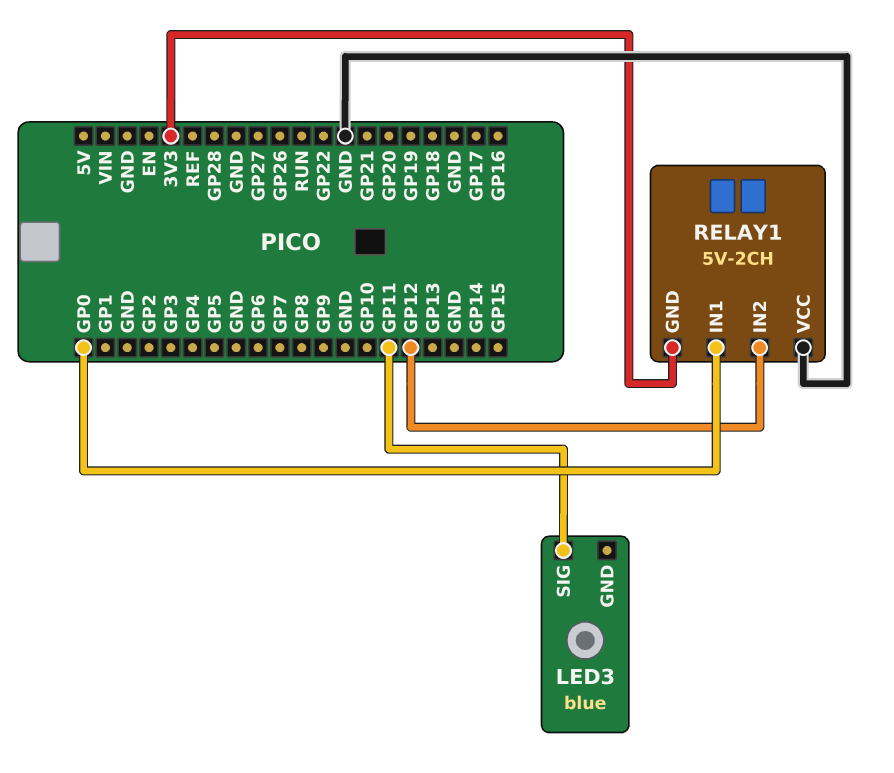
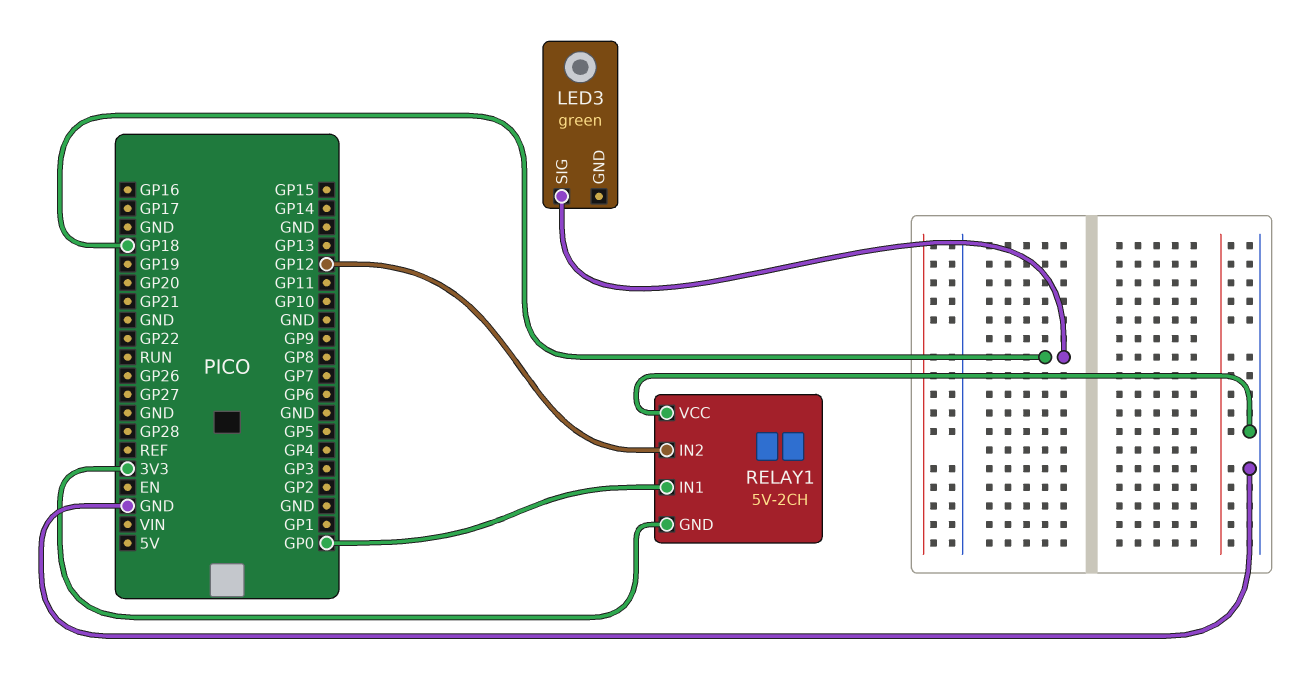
LED3: blue -> green
LED3 pin SIG: GP11 -> GP18

